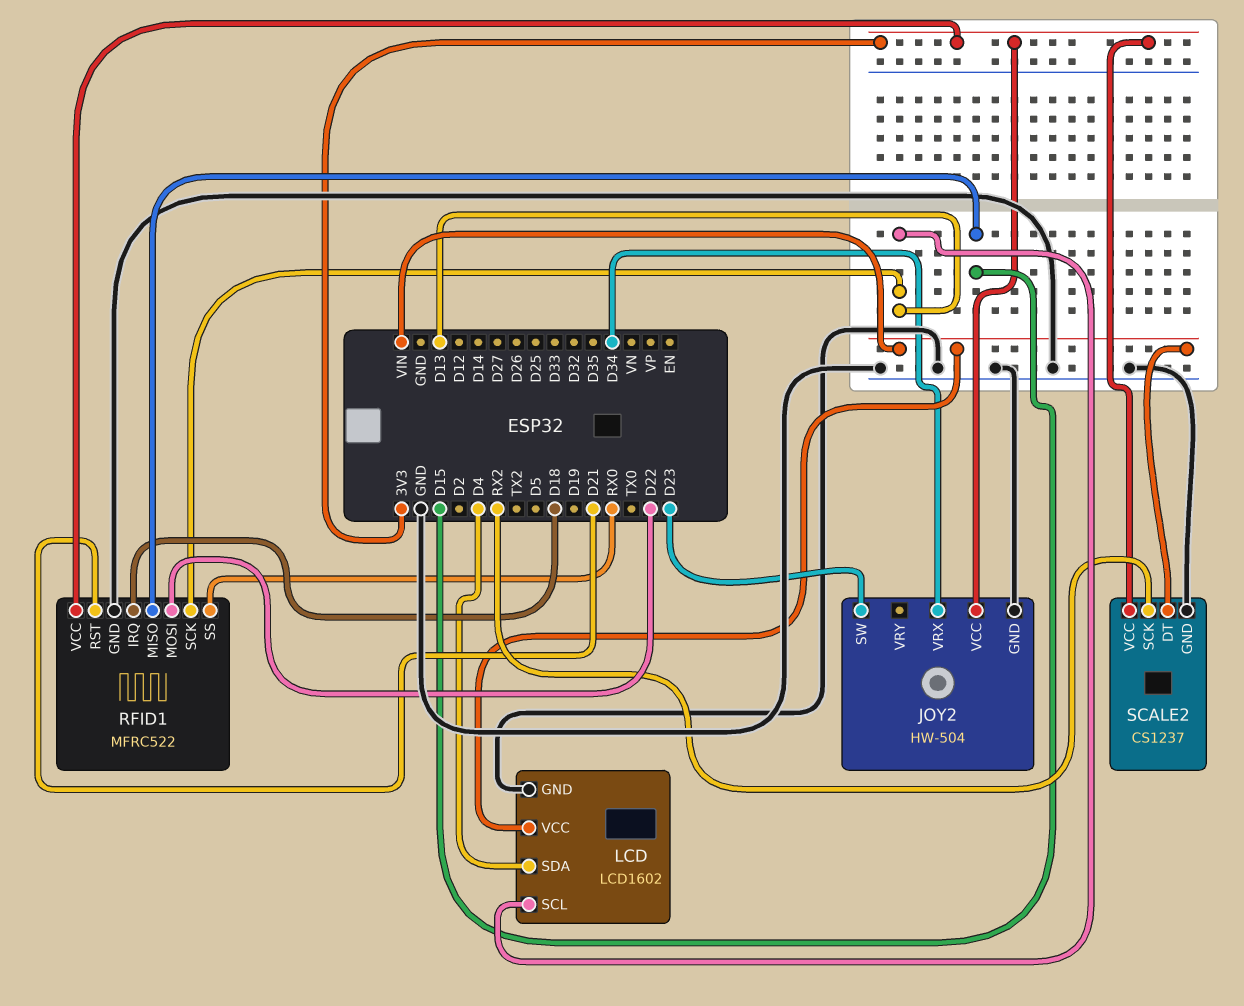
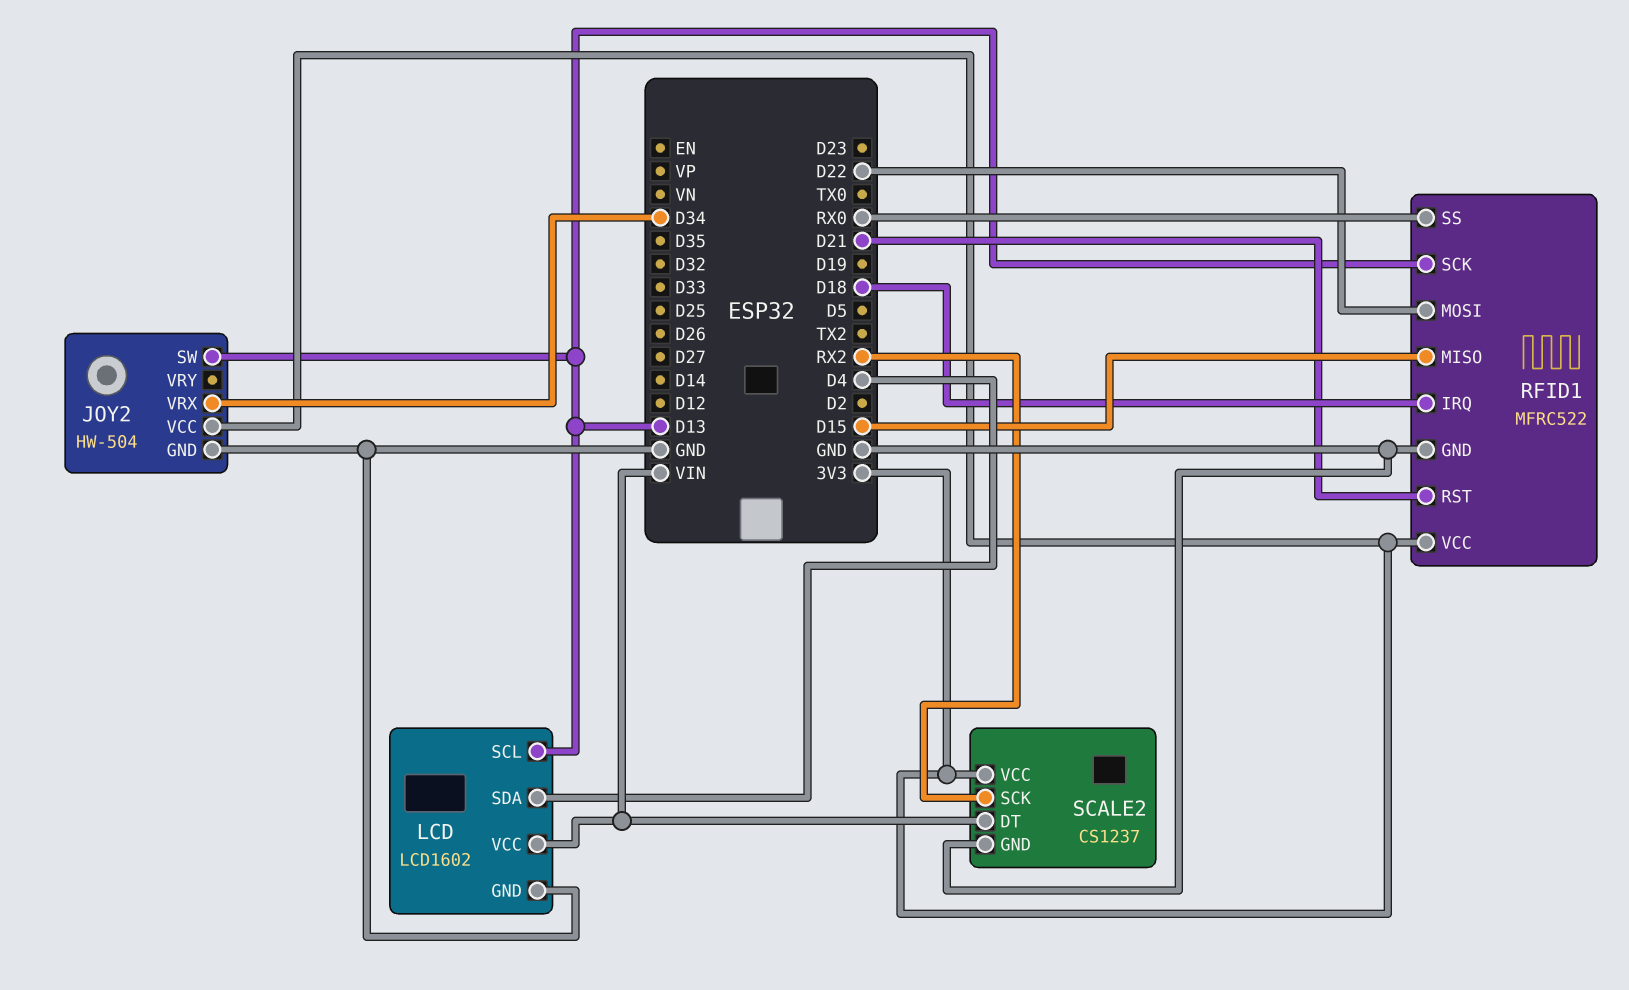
JOY2 pin SW: D23 -> D13

